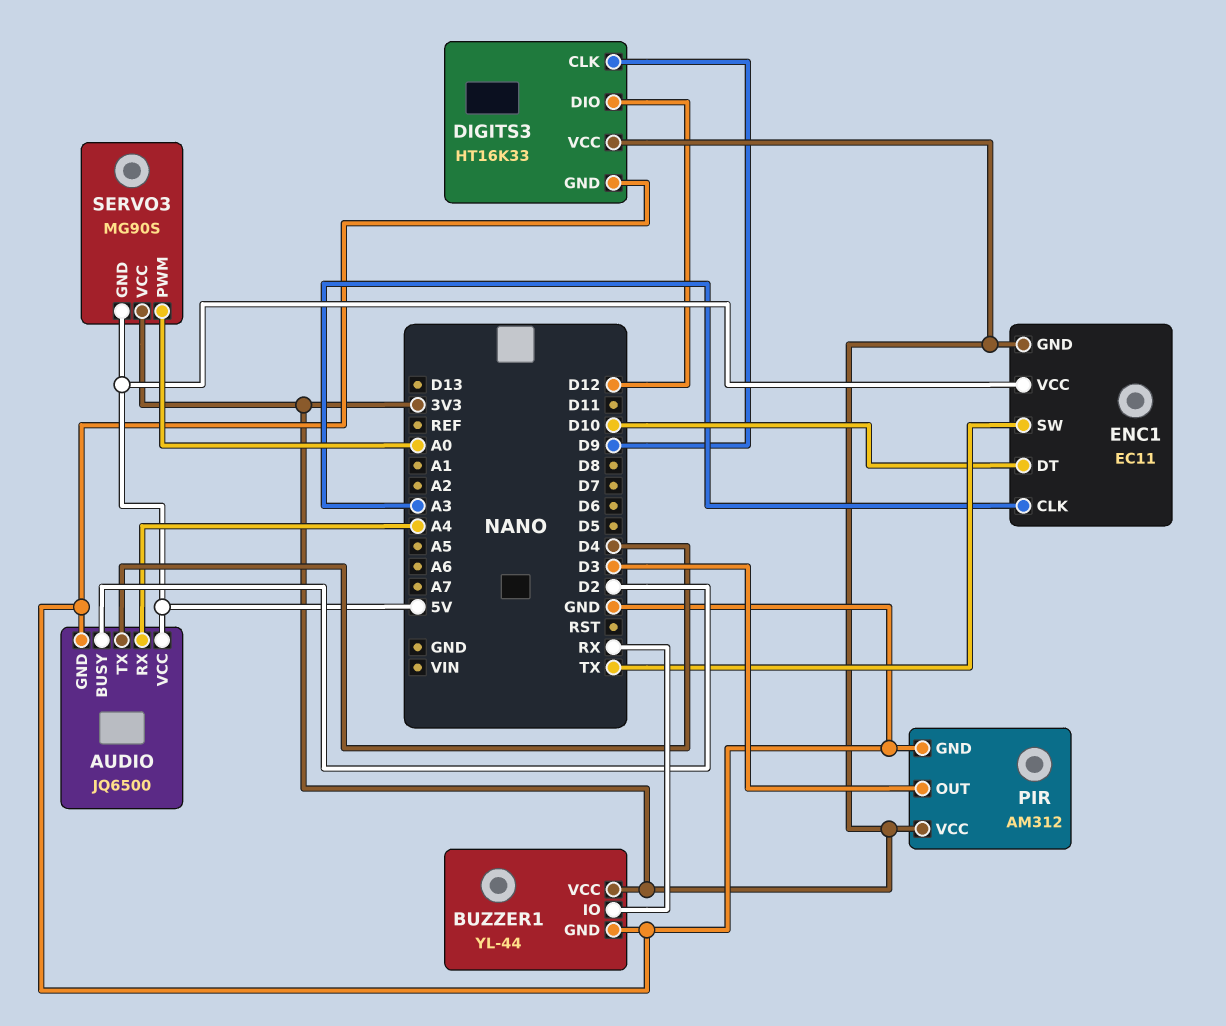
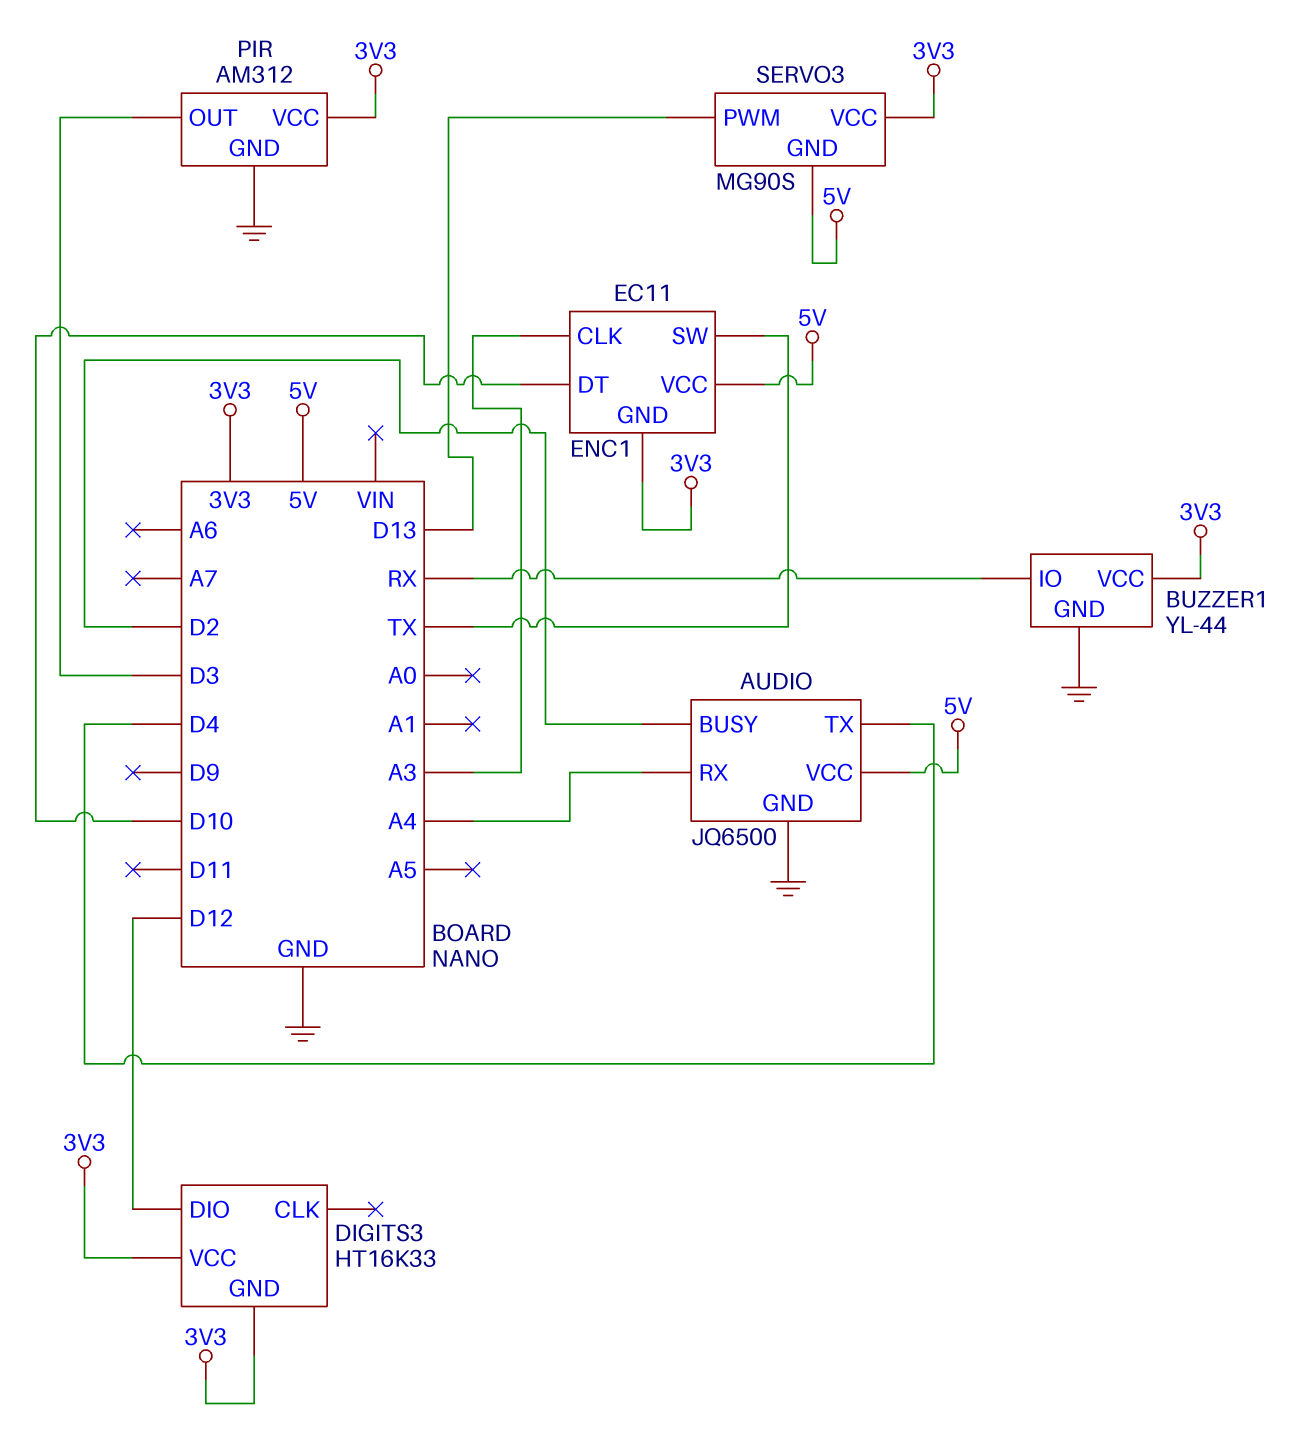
DIGITS3 pin CLK: D9 -> none
DIGITS3 pin GND: GND -> 3V3
SERVO3 pin PWM: A0 -> D13

